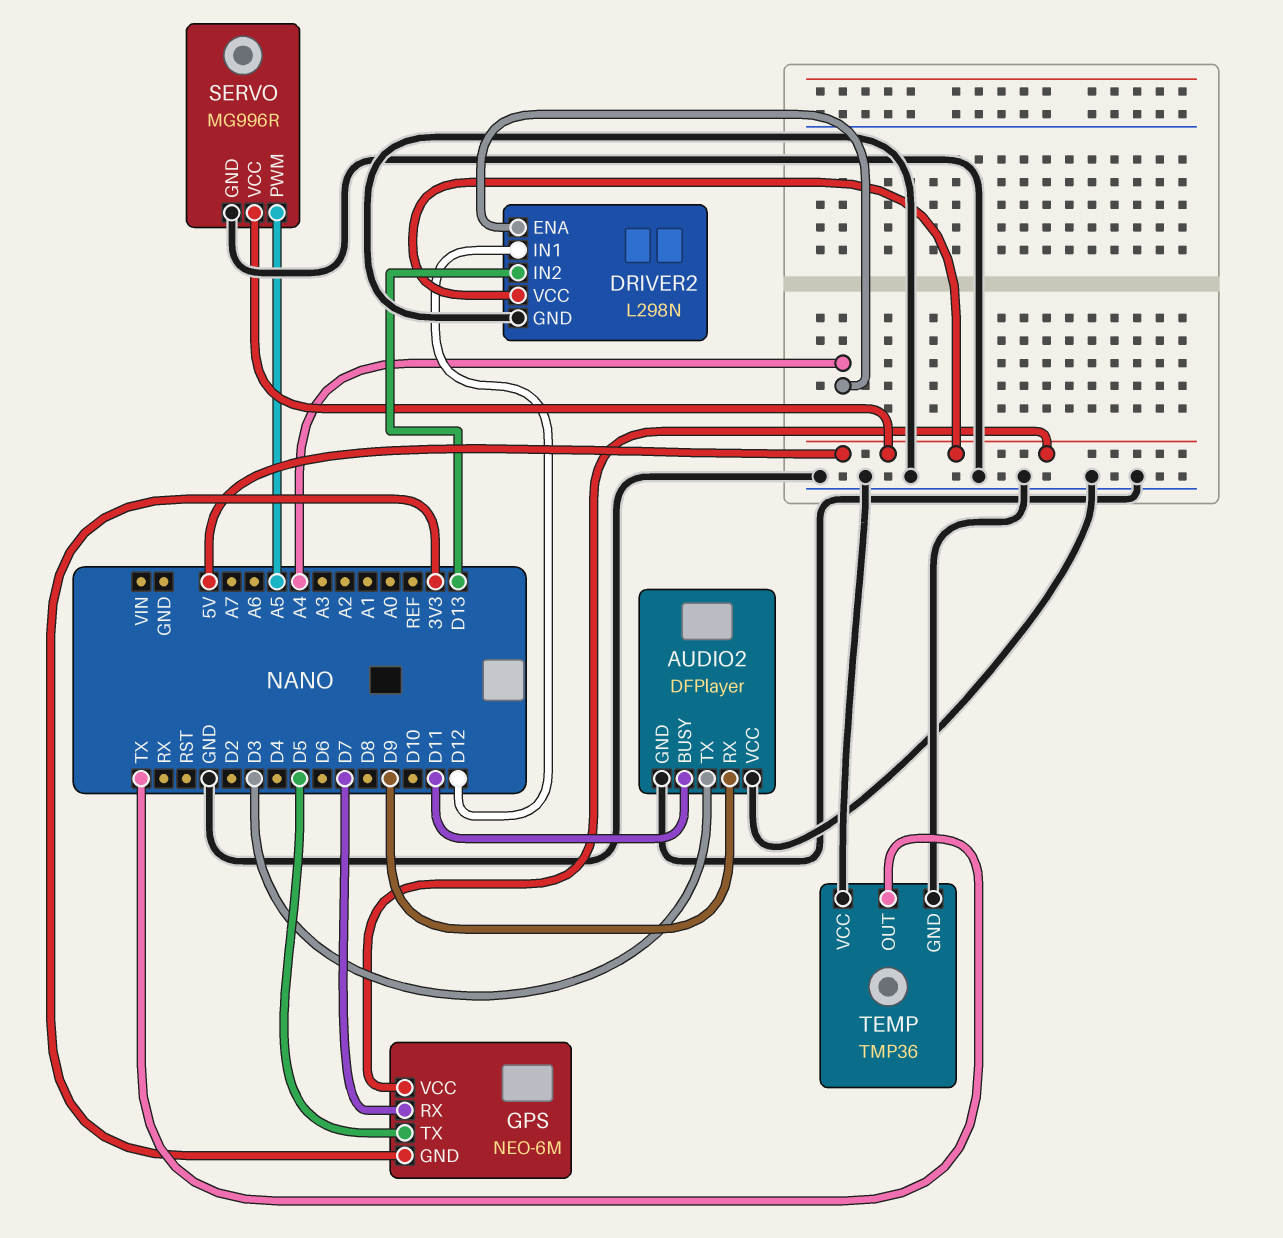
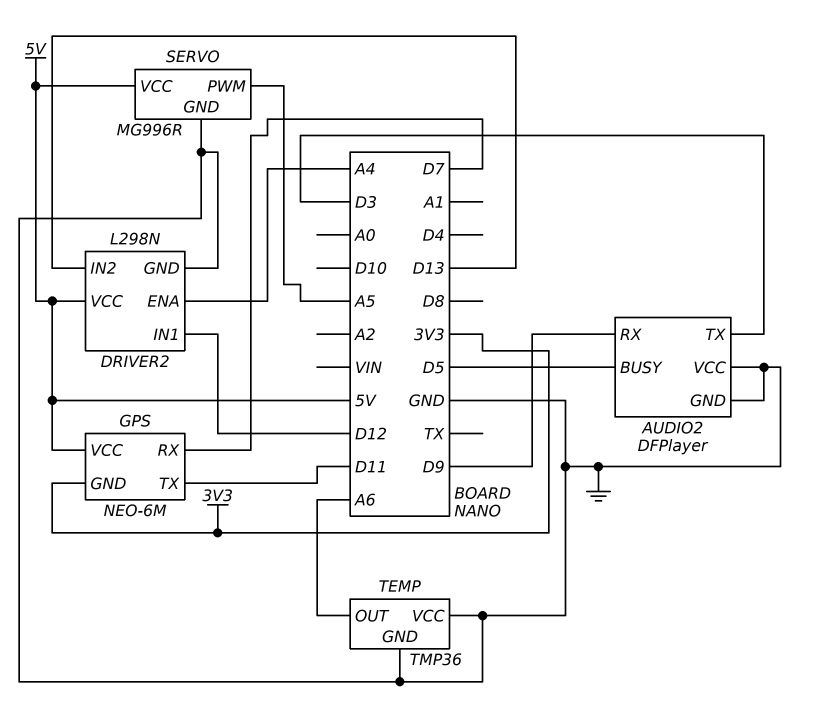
AUDIO2 pin BUSY: D11 -> D5
GPS pin TX: D5 -> D11
TEMP pin OUT: TX -> A6

